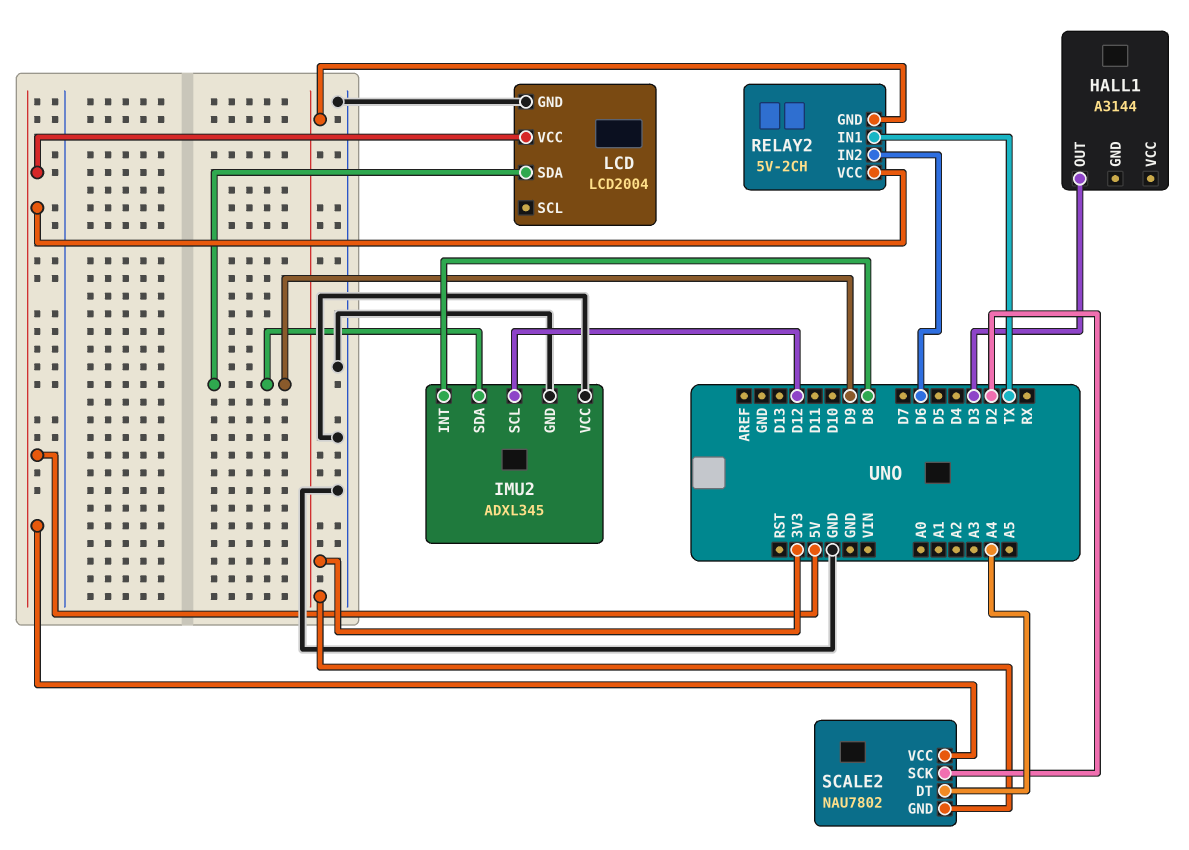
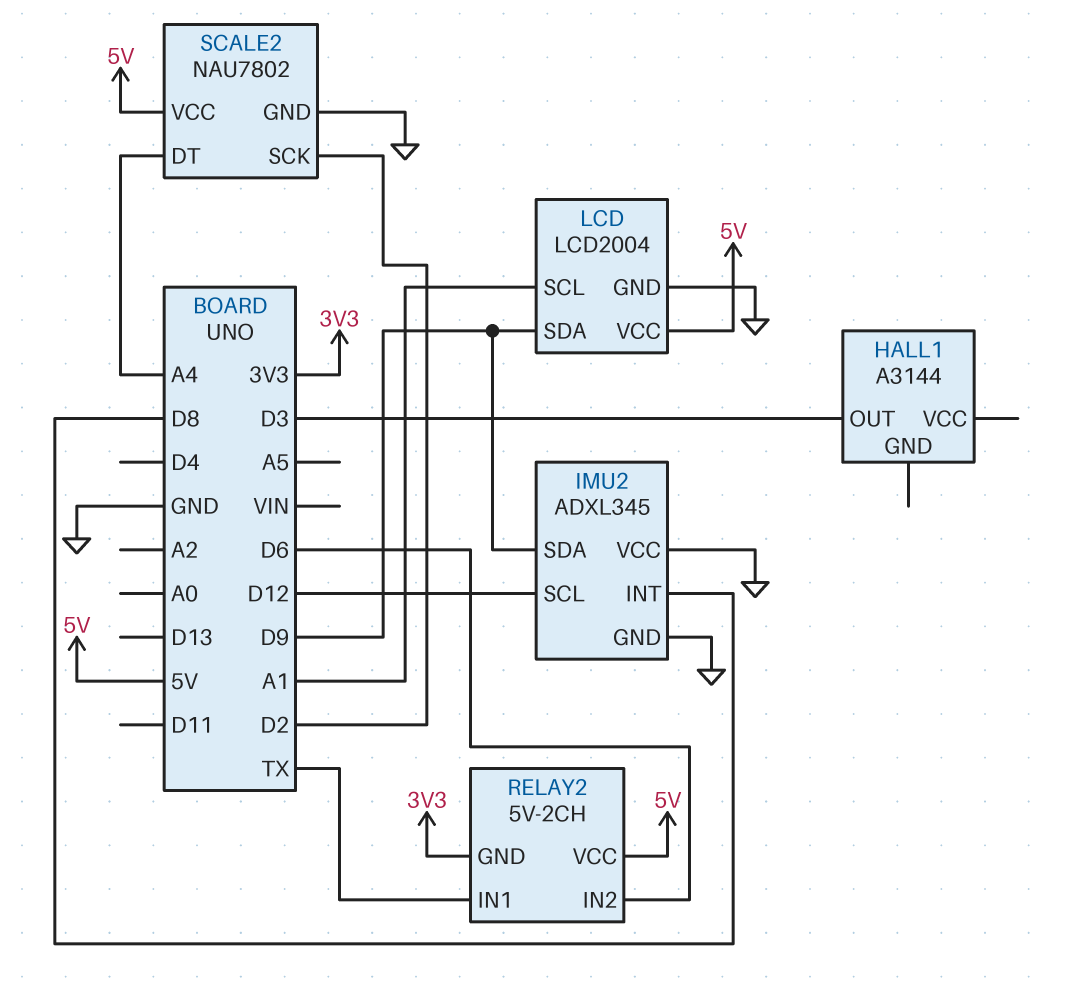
LCD pin SCL: none -> A1
SCALE2 pin GND: 3V3 -> GND

